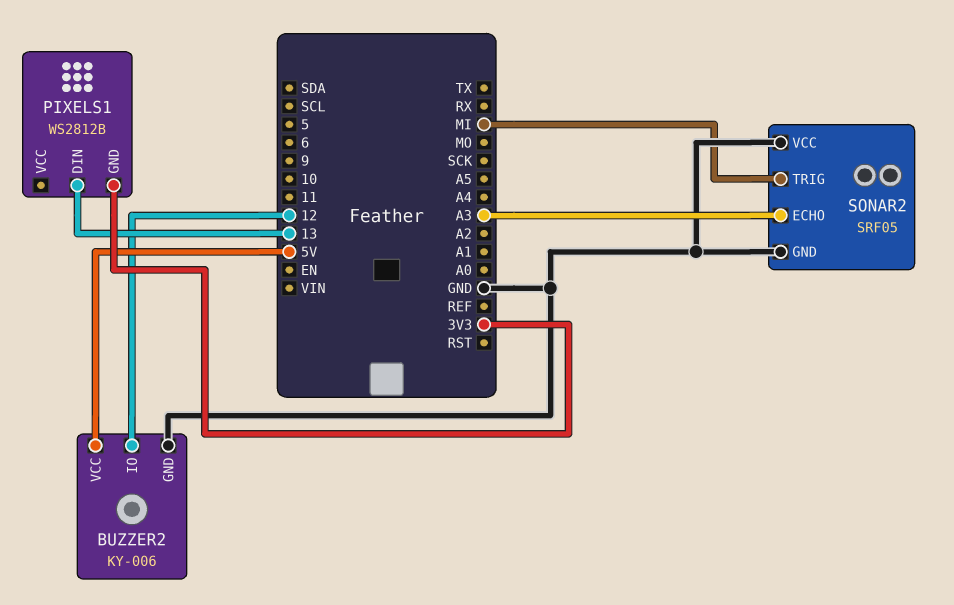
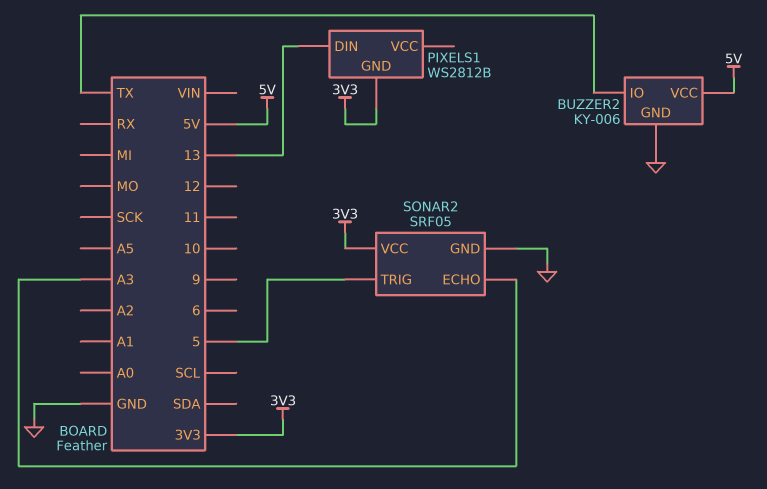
BUZZER2 pin IO: 12 -> TX
SONAR2 pin TRIG: MI -> 5
SONAR2 pin VCC: GND -> 3V3

